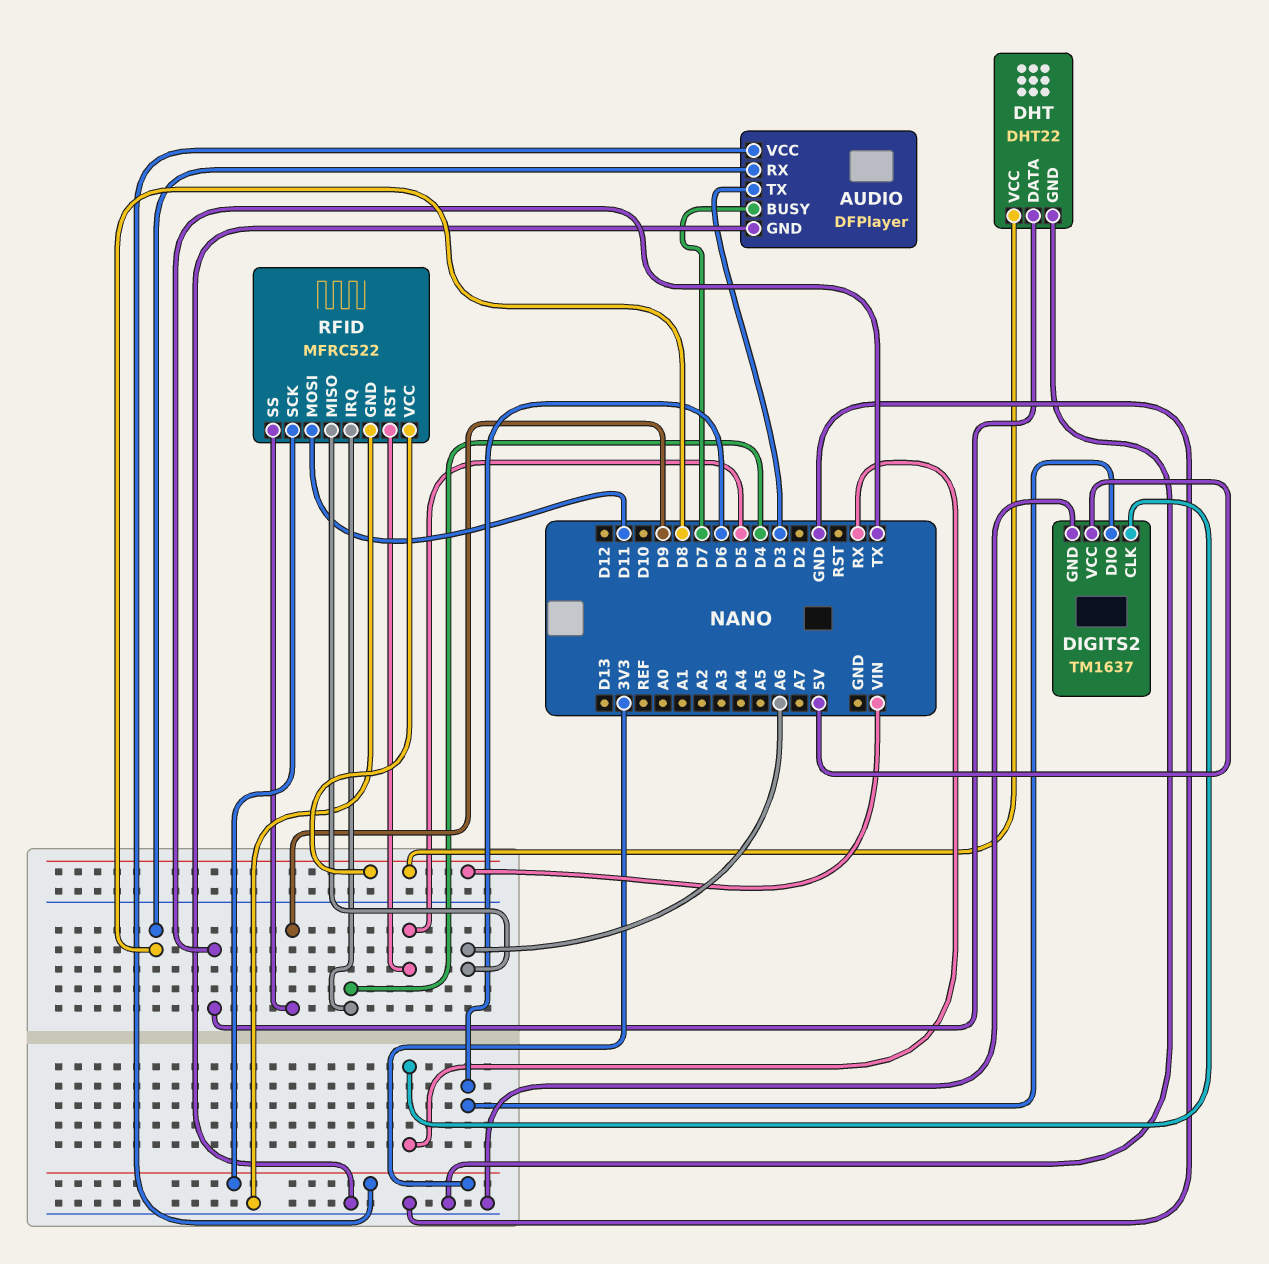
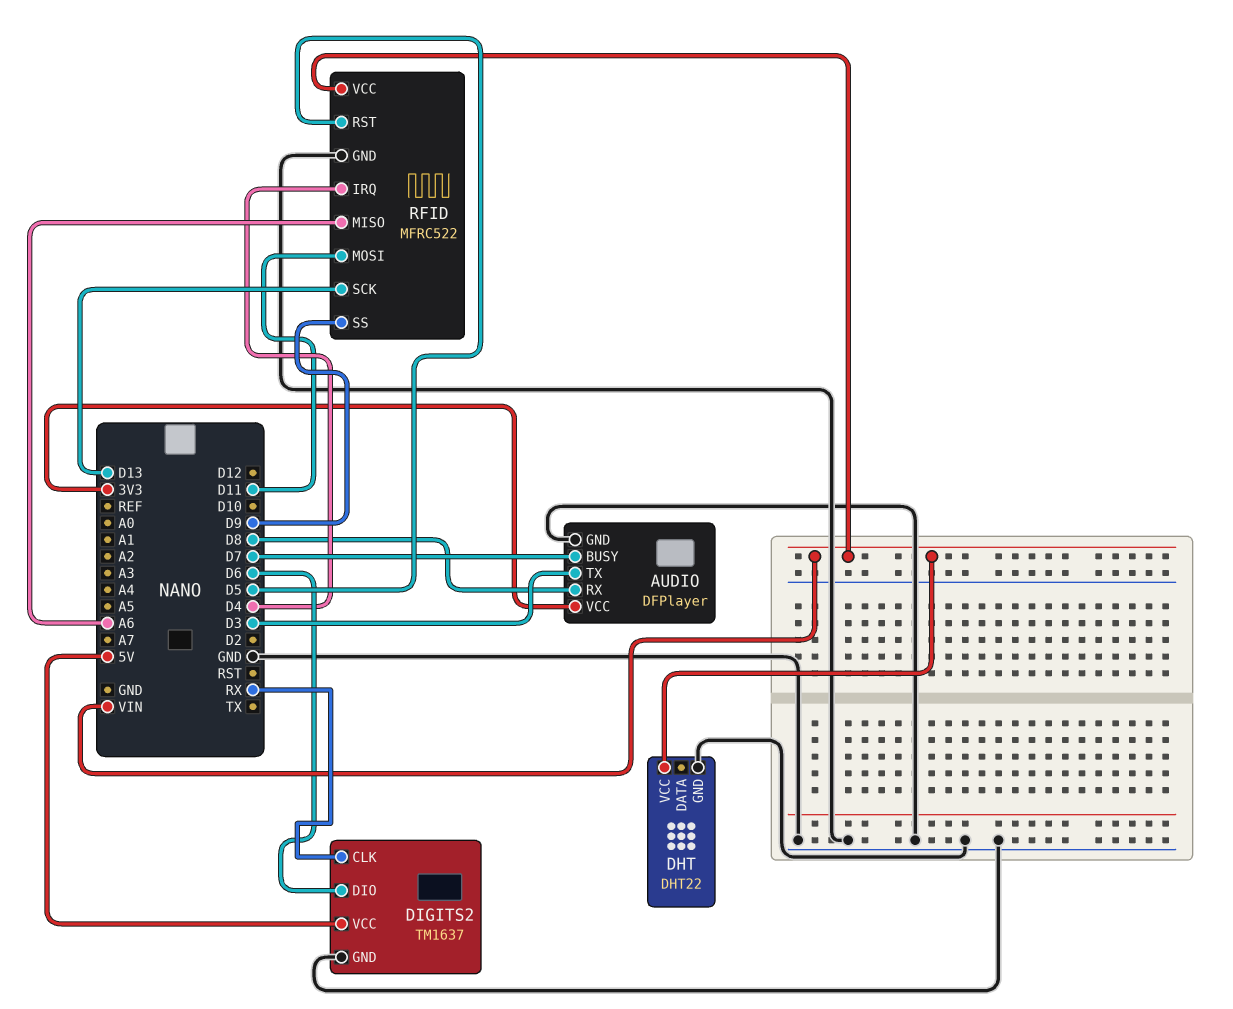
DHT pin DATA: TX -> none
RFID pin SCK: 3V3 -> D13

